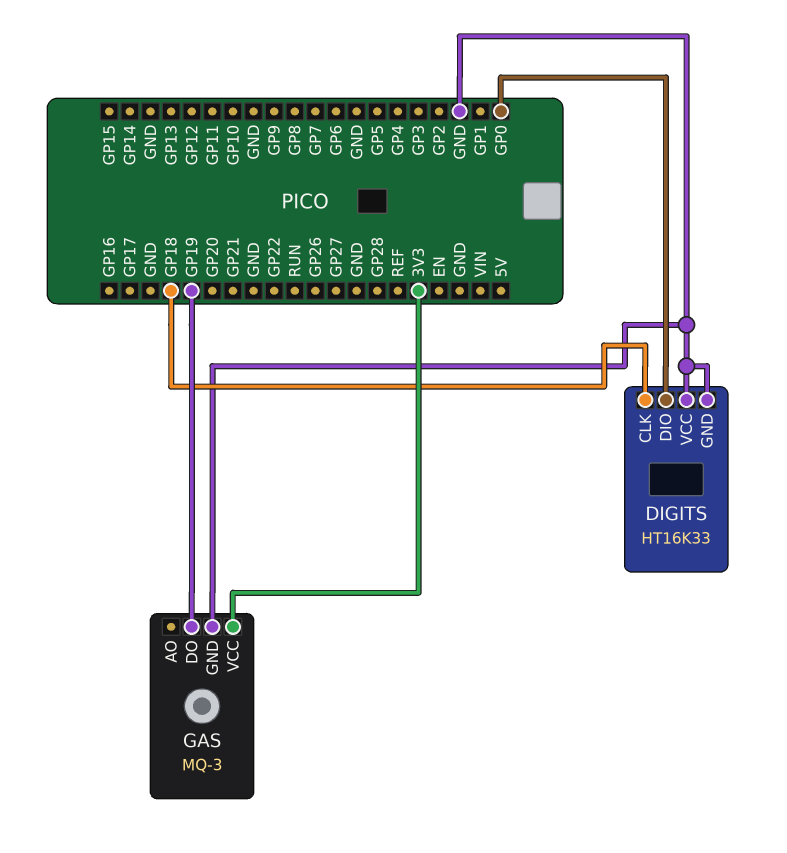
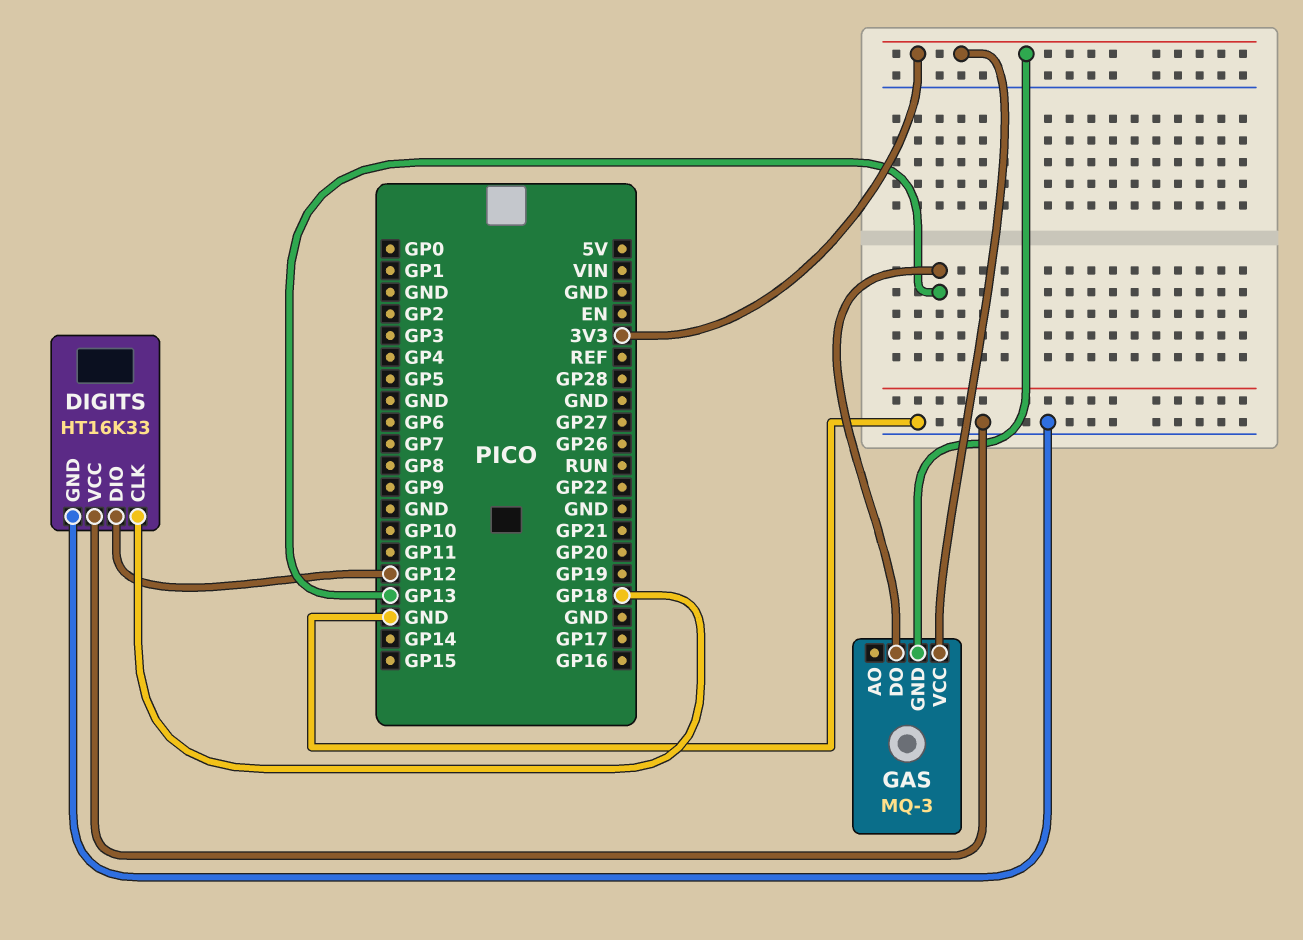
DIGITS pin DIO: GP0 -> GP12
GAS pin DO: GP19 -> GP13
GAS pin GND: GND -> 3V3

